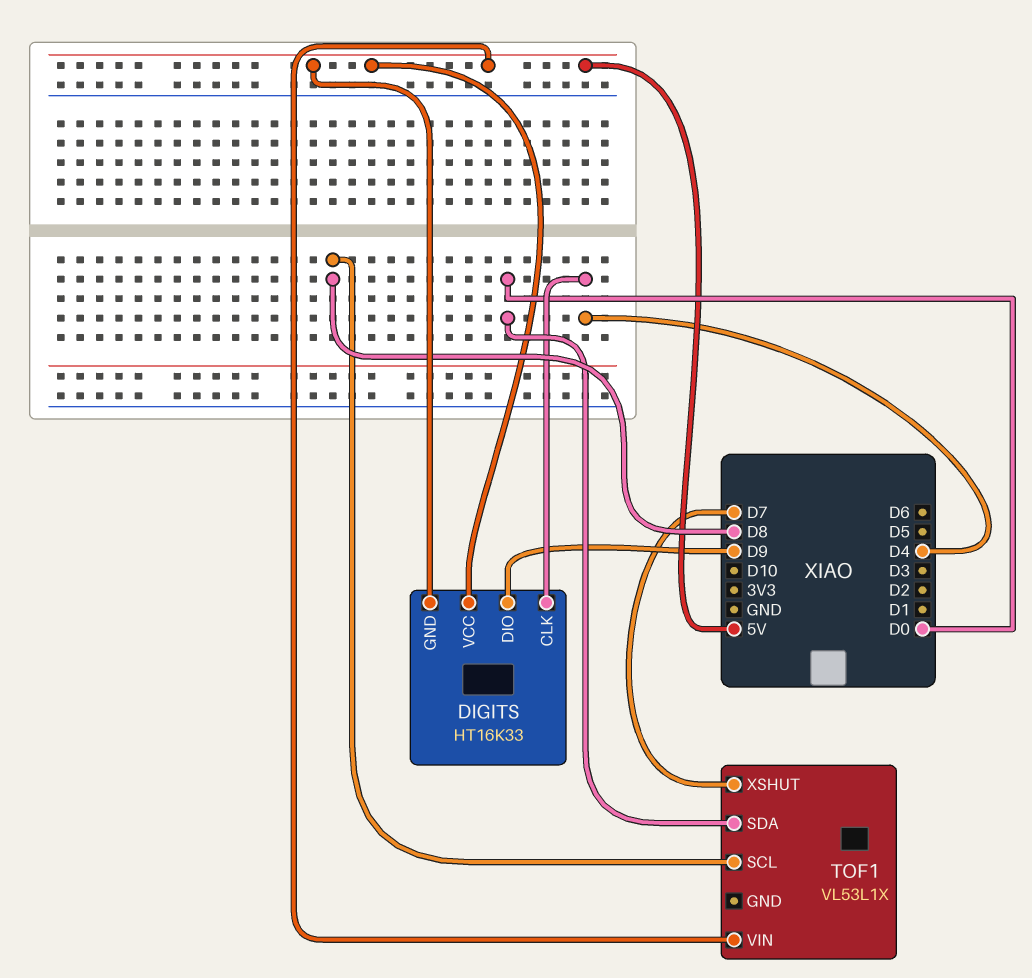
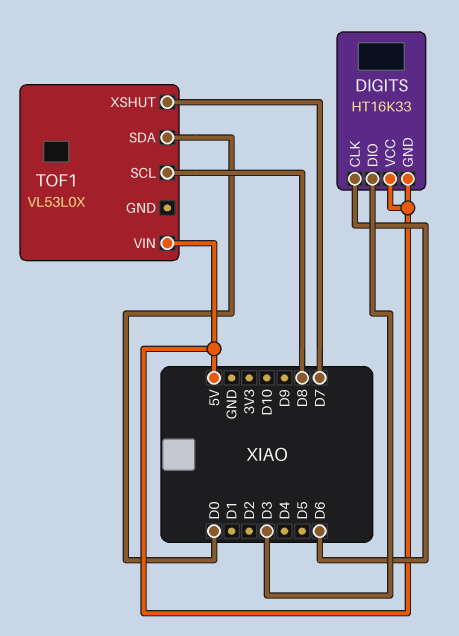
DIGITS pin CLK: D4 -> D6
DIGITS pin DIO: D9 -> D3
TOF1: VL53L1X -> VL53L0X

